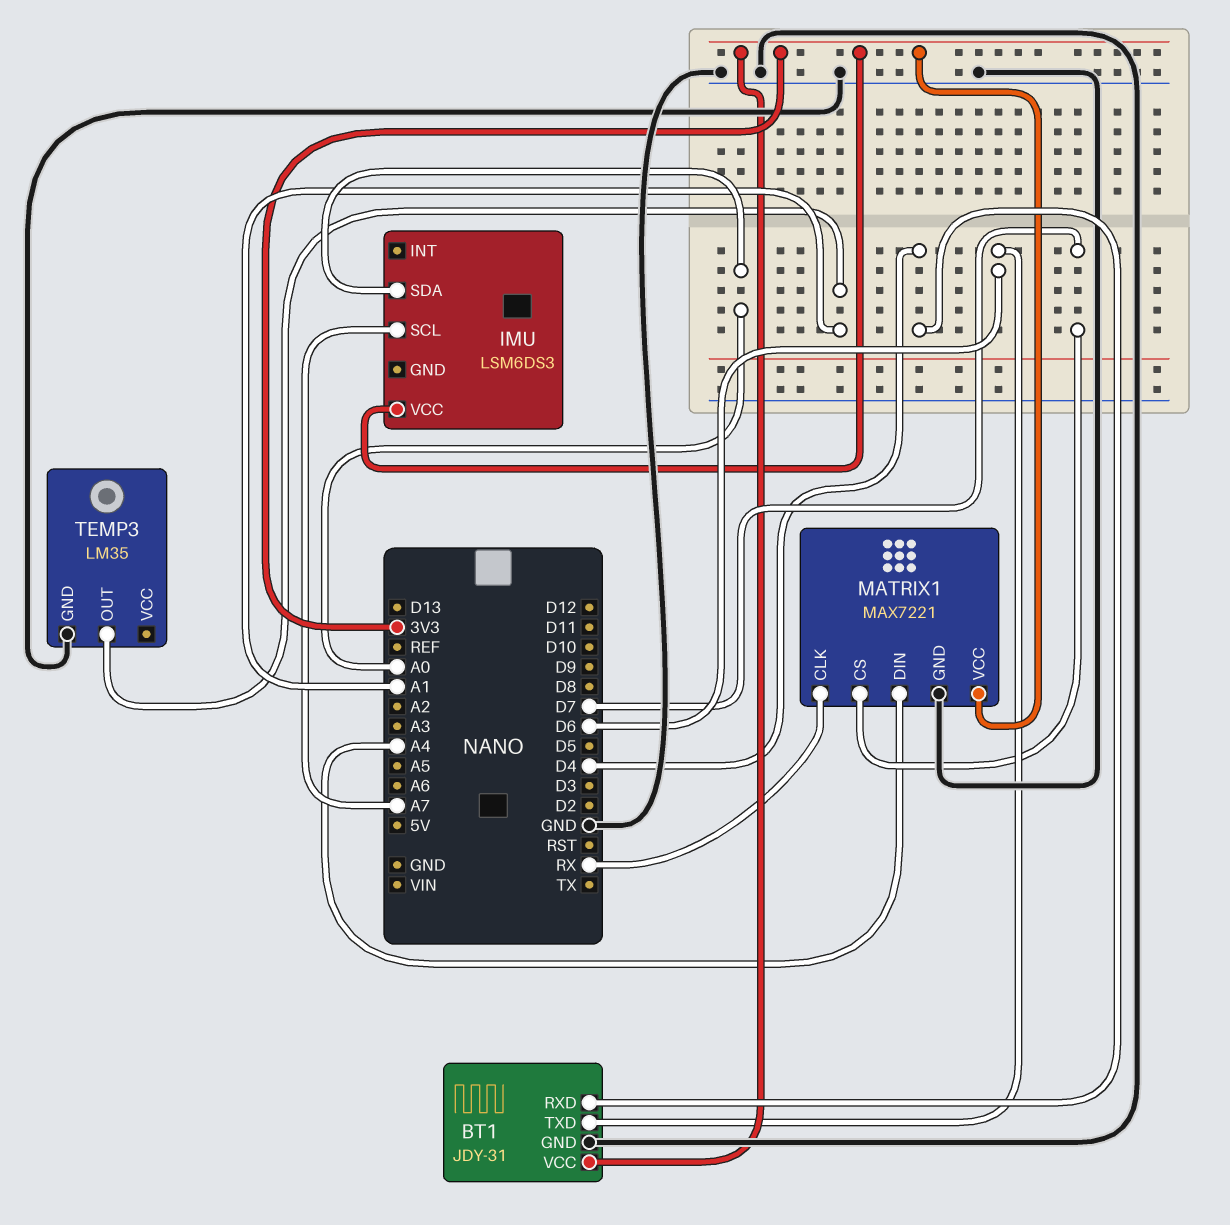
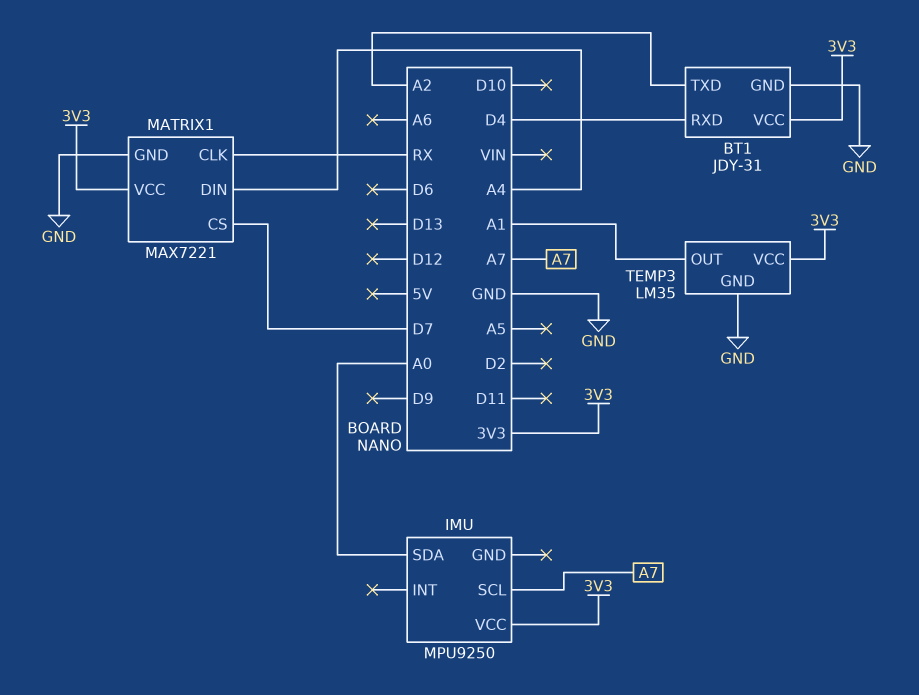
BT1 pin TXD: D6 -> A2
IMU: LSM6DS3 -> MPU9250
TEMP3 pin VCC: none -> 3V3

